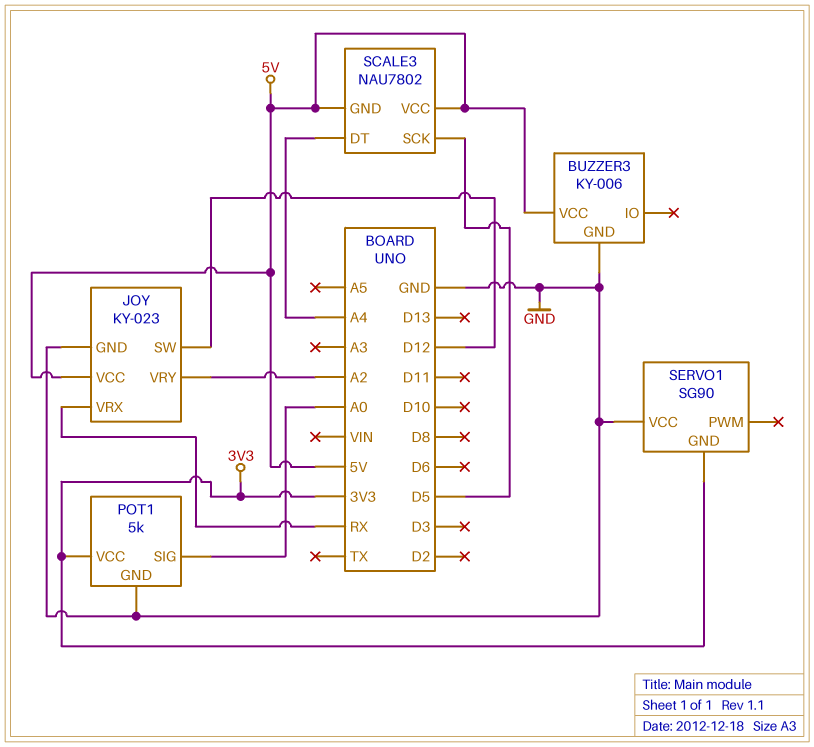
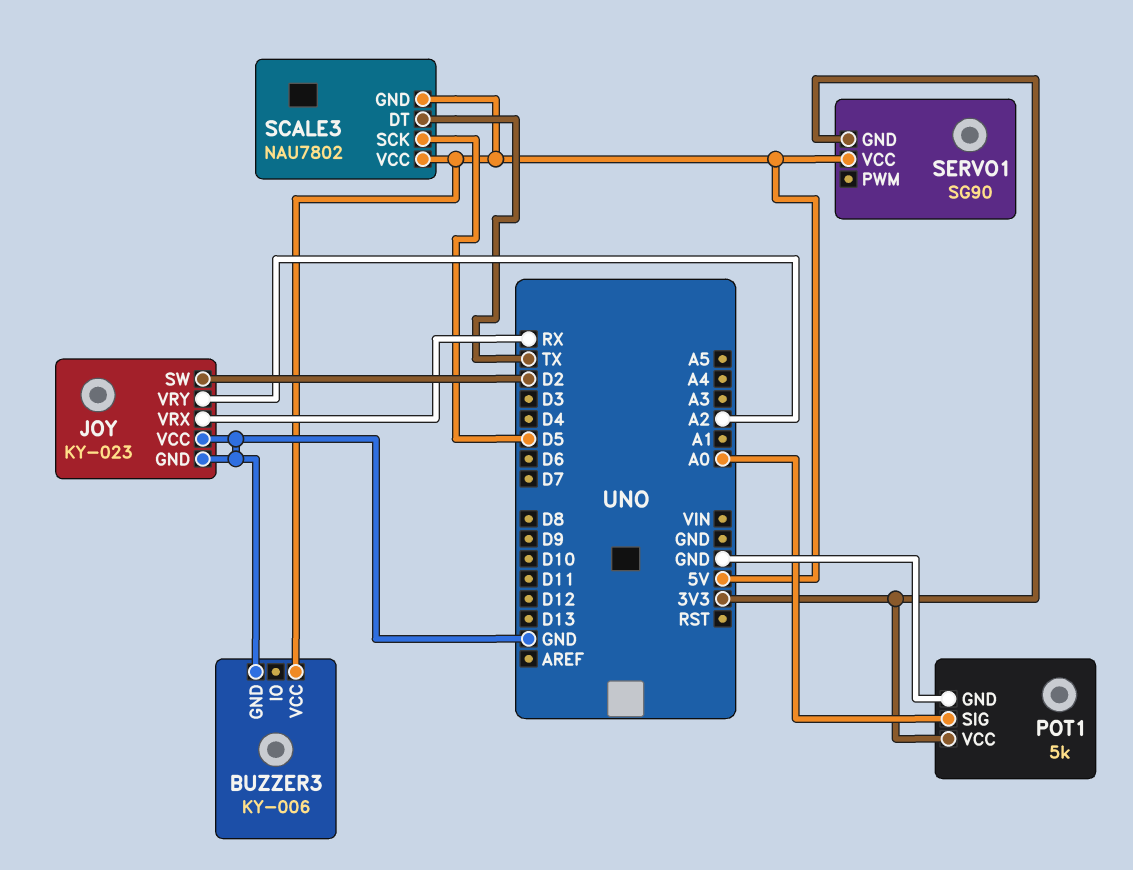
JOY pin SW: D12 -> D2
JOY pin VCC: 5V -> GND
SCALE3 pin DT: A4 -> TX
SERVO1 pin VCC: GND -> 5V

